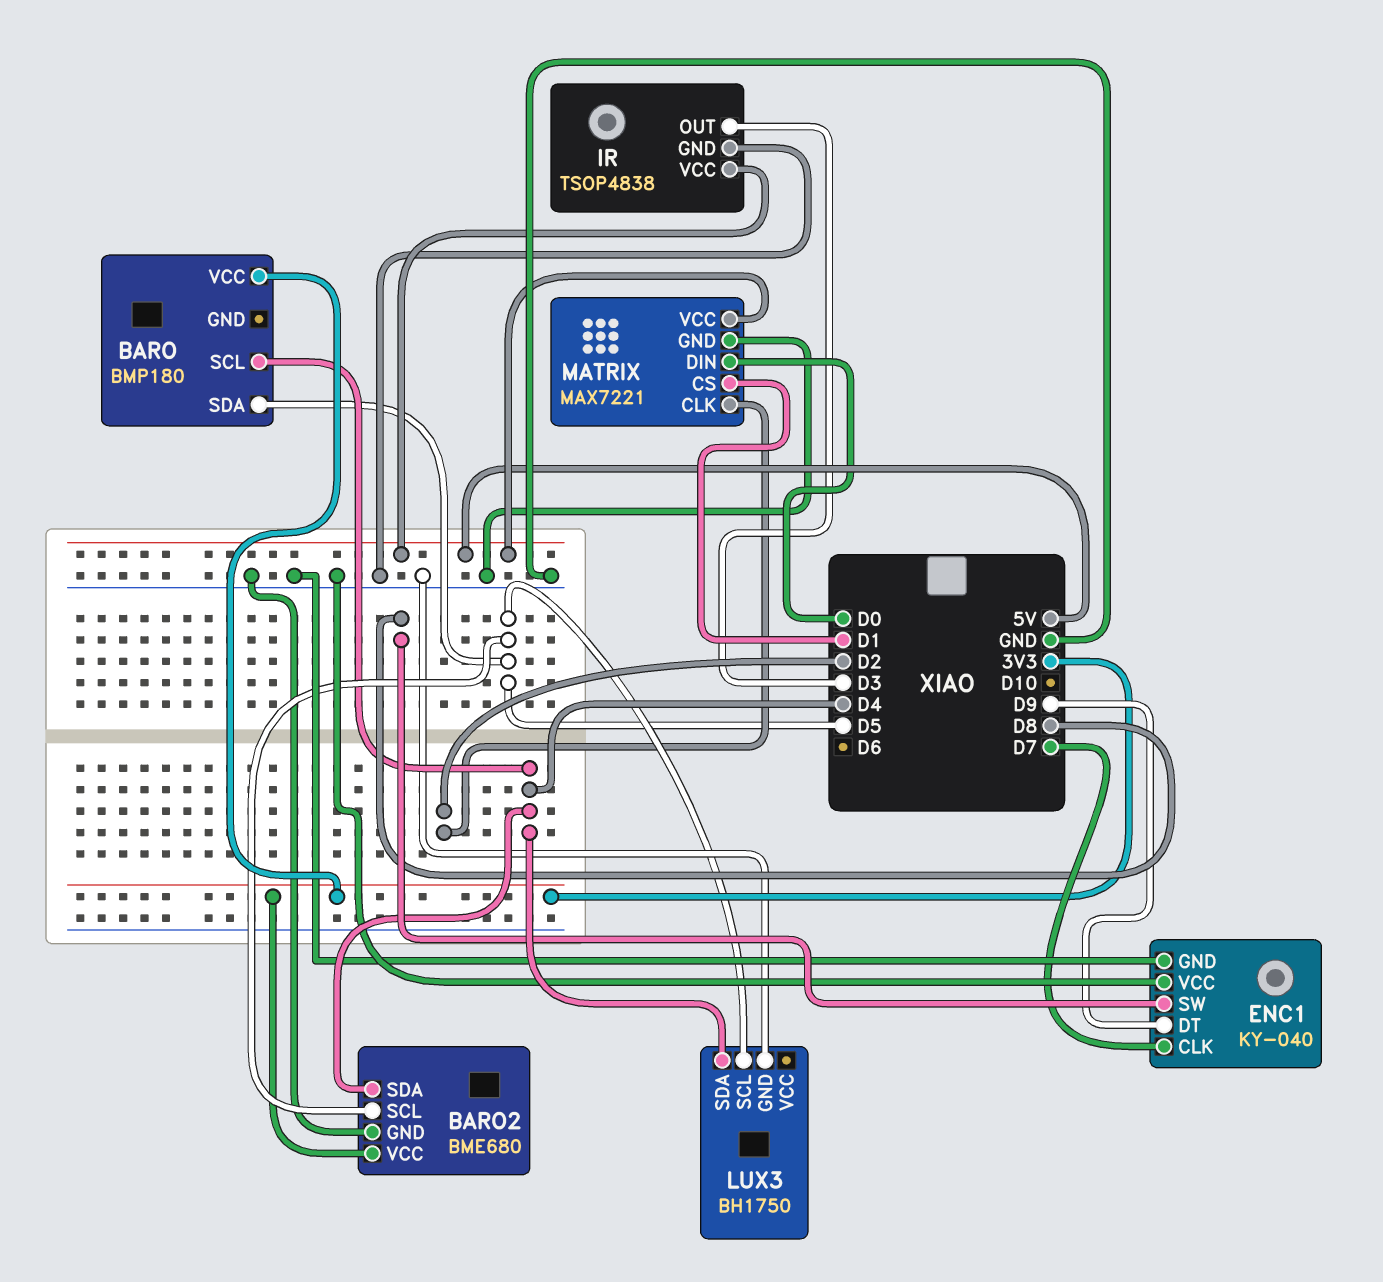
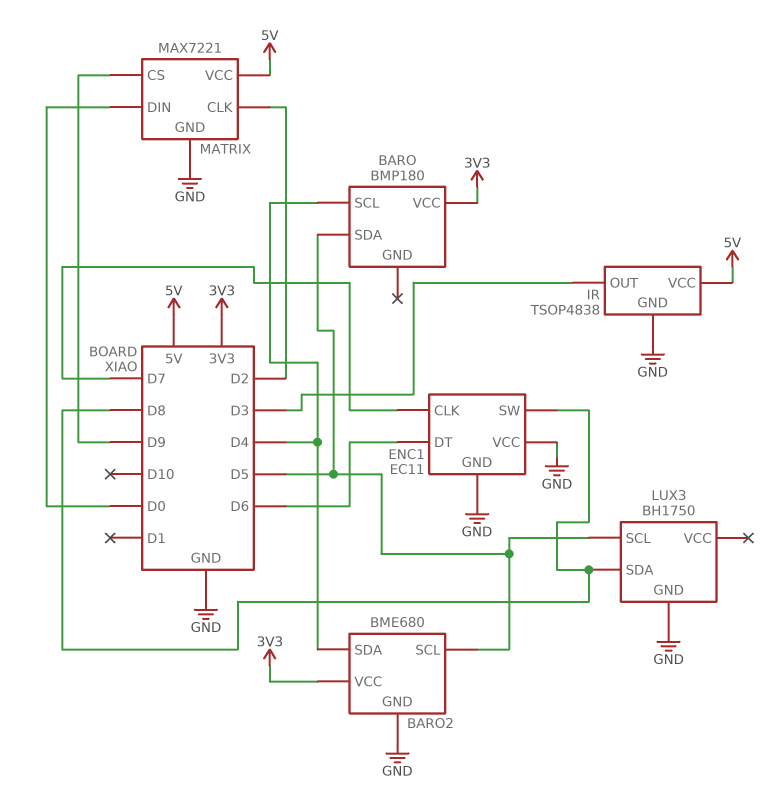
ENC1: KY-040 -> EC11
ENC1 pin DT: D9 -> D6
LUX3 pin SDA: D4 -> D8
MATRIX pin CS: D1 -> D9

